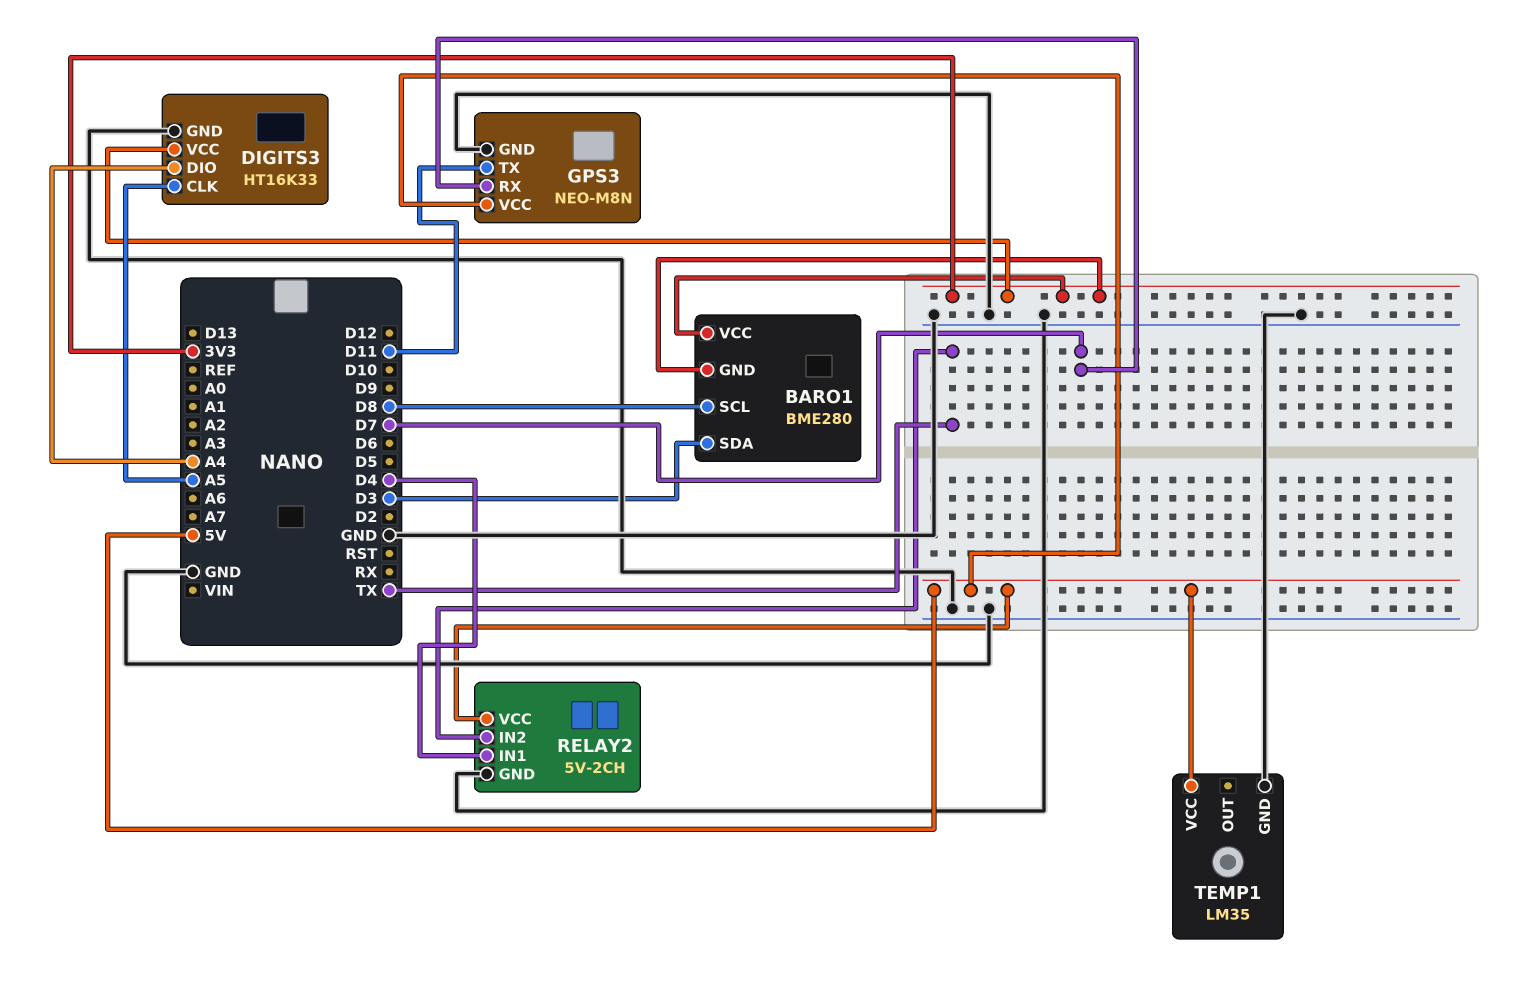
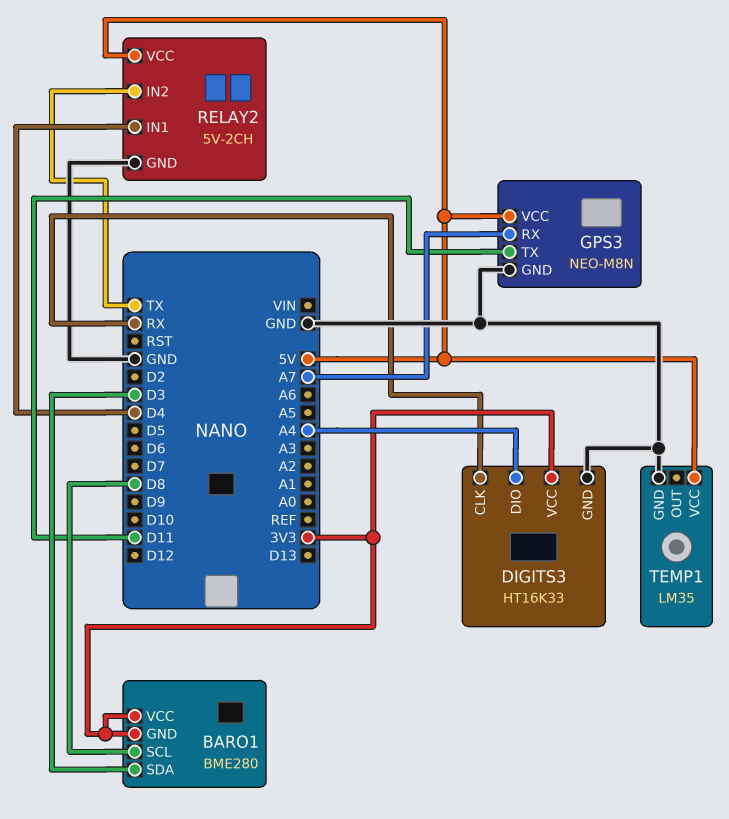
DIGITS3 pin CLK: A5 -> RX
GPS3 pin RX: D7 -> A7

